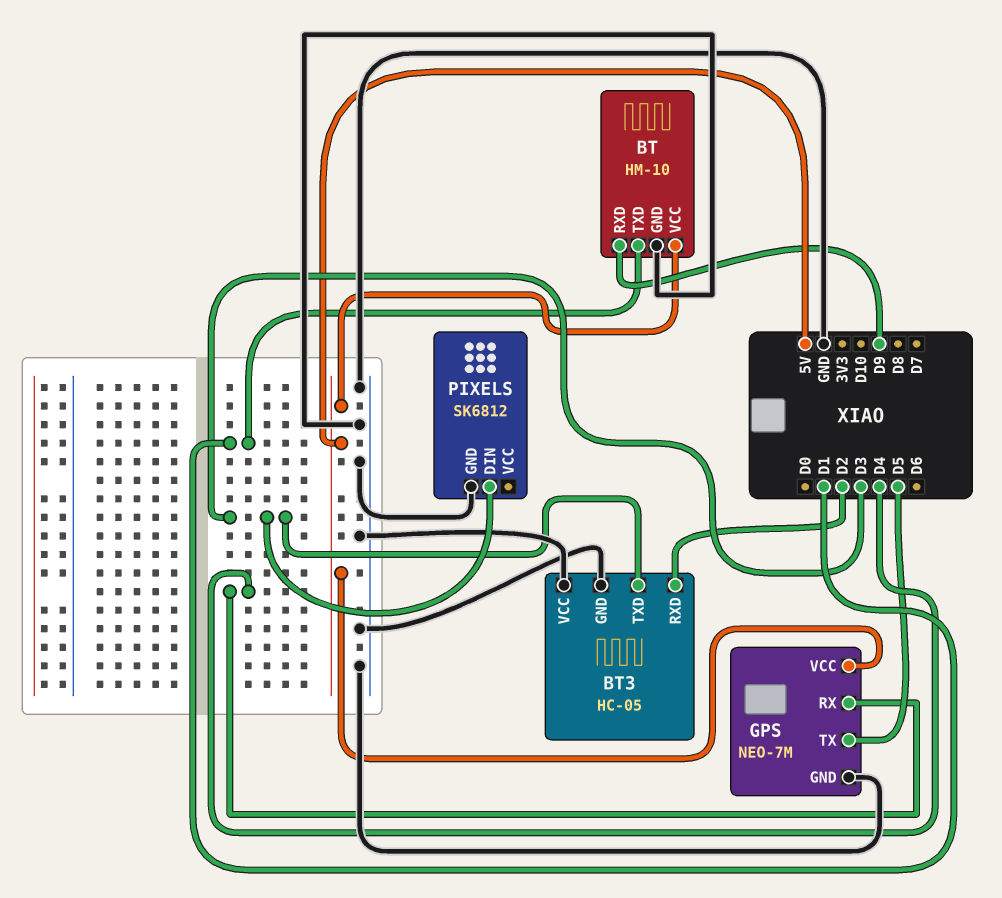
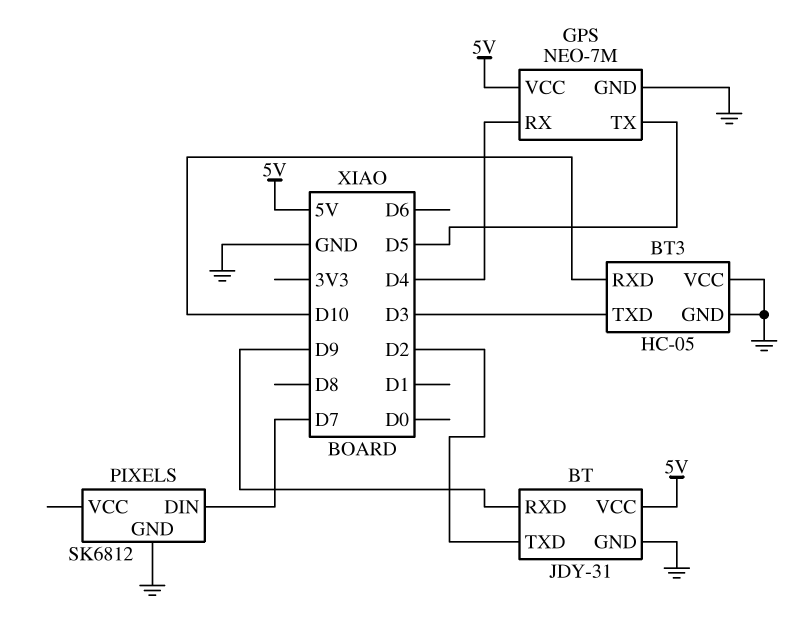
BT: HM-10 -> JDY-31
BT pin TXD: D1 -> D2
BT3 pin RXD: D2 -> D10
PIXELS pin DIN: D3 -> D7

